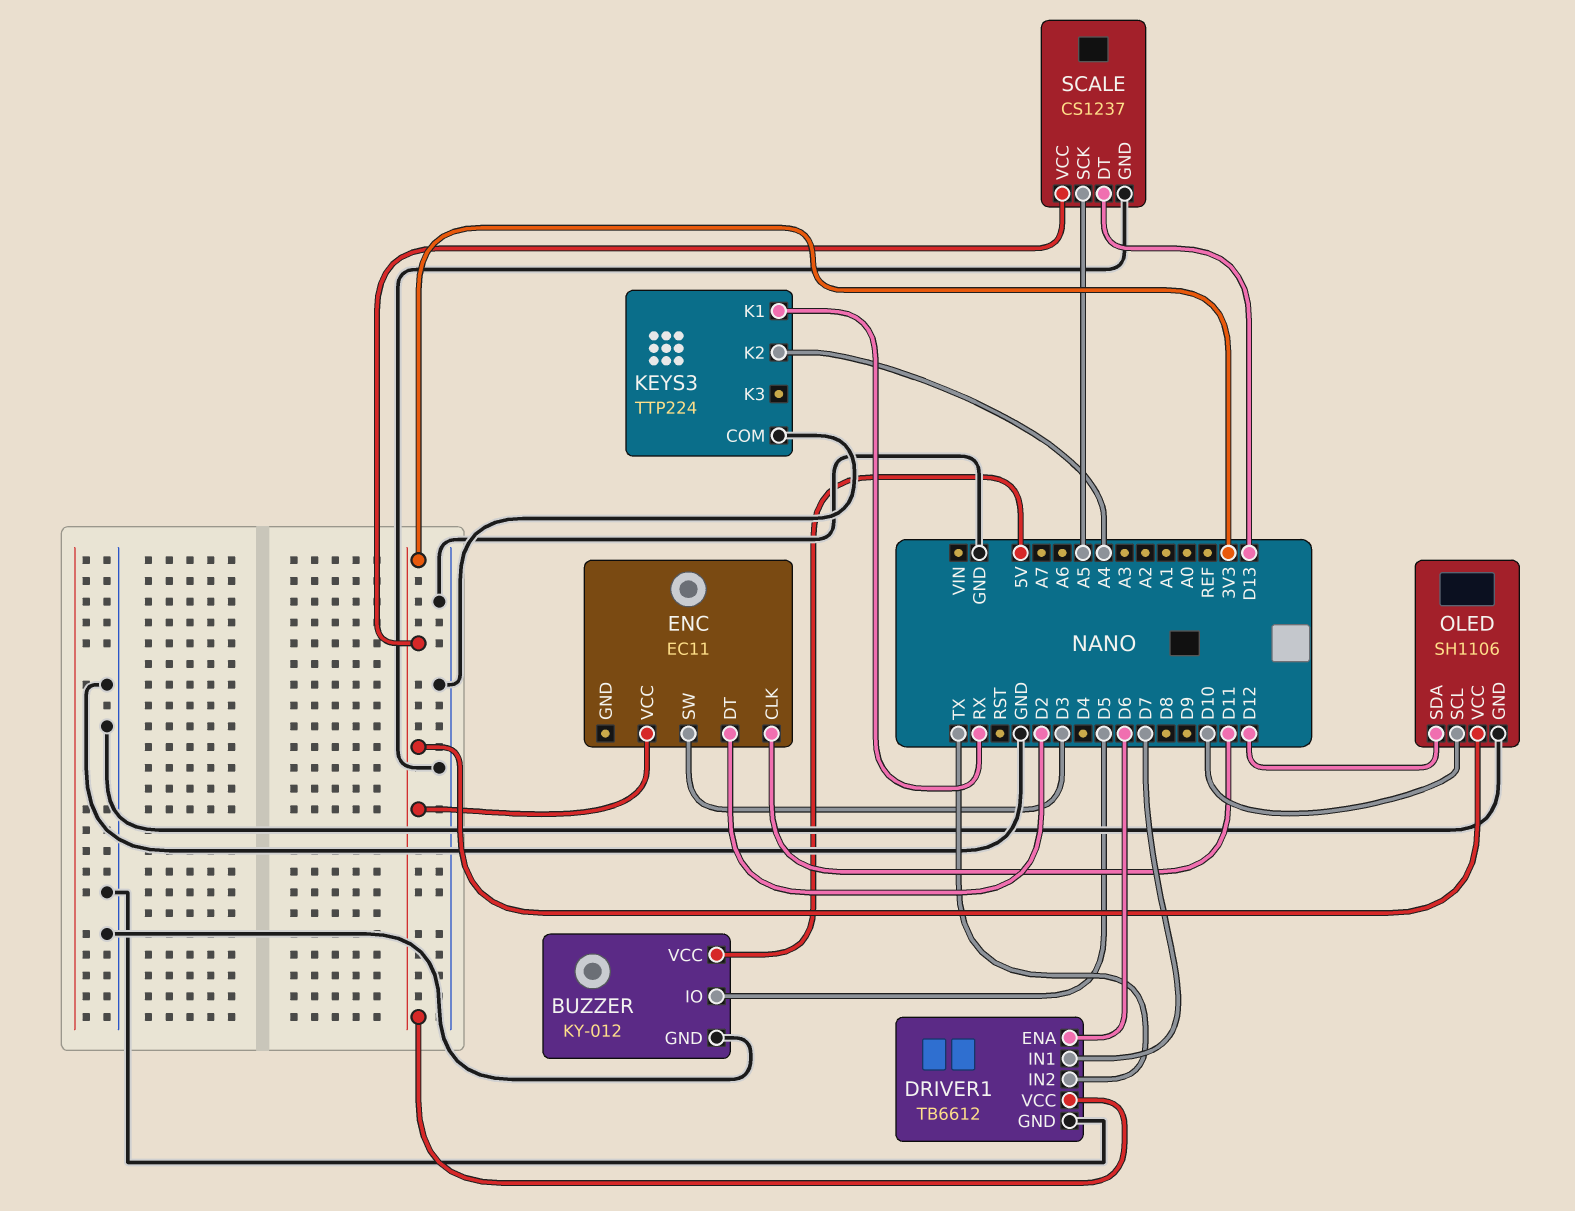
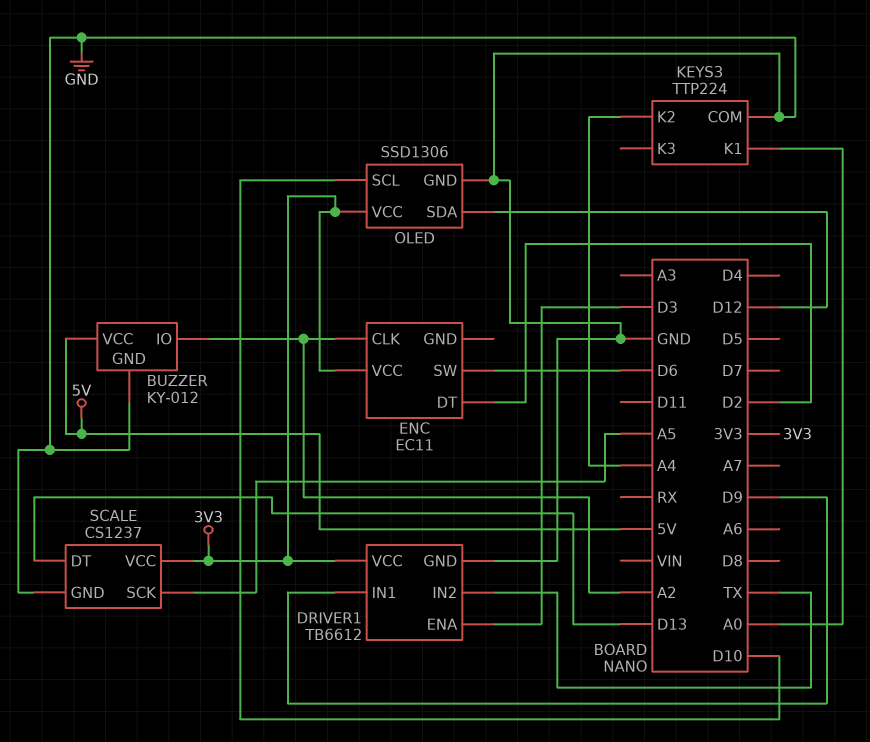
BUZZER pin IO: D5 -> A2
DRIVER1 pin ENA: D6 -> D3
DRIVER1 pin IN1: D7 -> D9
ENC pin CLK: D11 -> A2
ENC pin SW: D3 -> D6
KEYS3 pin K1: RX -> A0
OLED: SH1106 -> SSD1306

